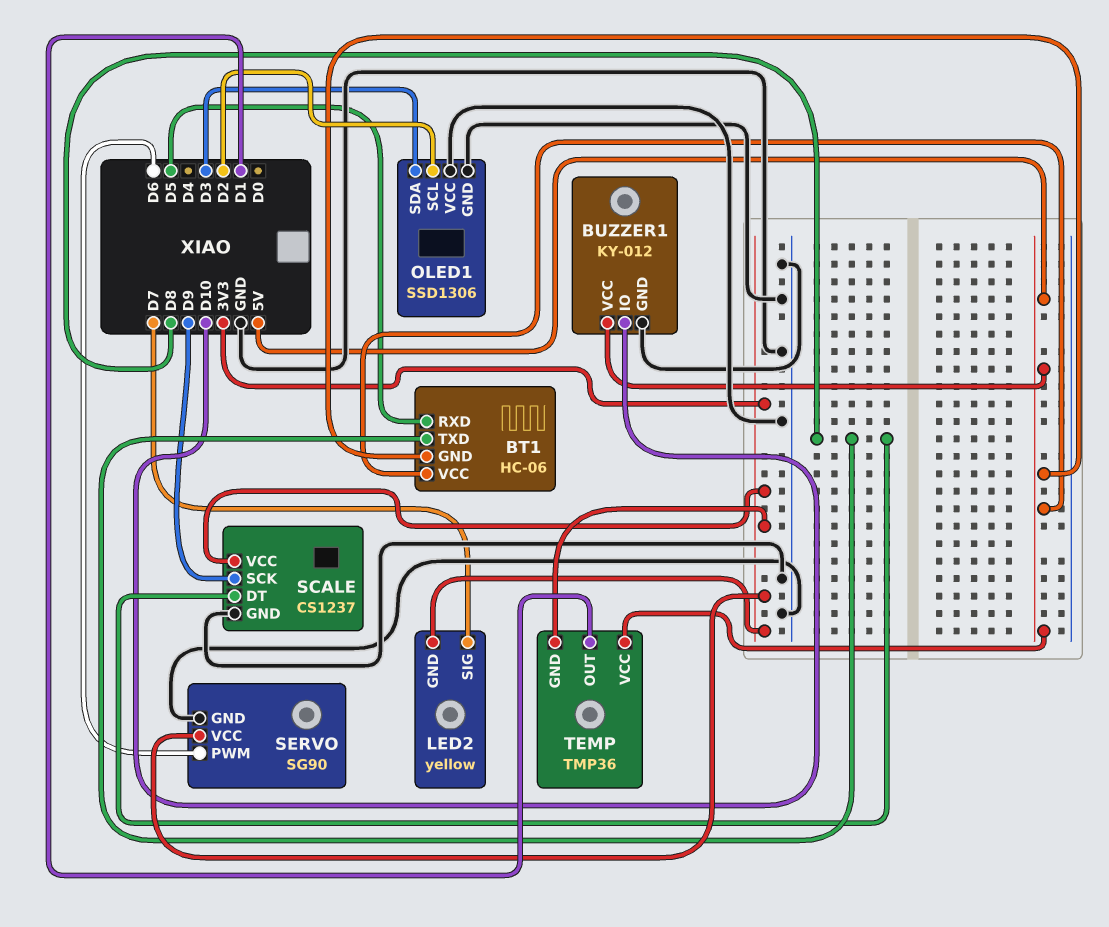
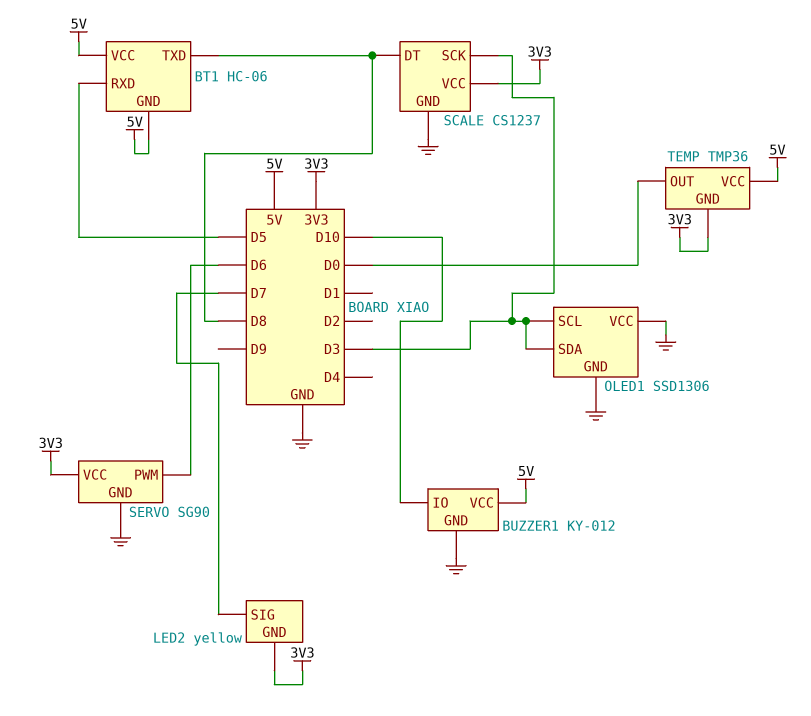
OLED1 pin SCL: D2 -> D3
SCALE pin SCK: D9 -> D3
TEMP pin OUT: D1 -> D0

